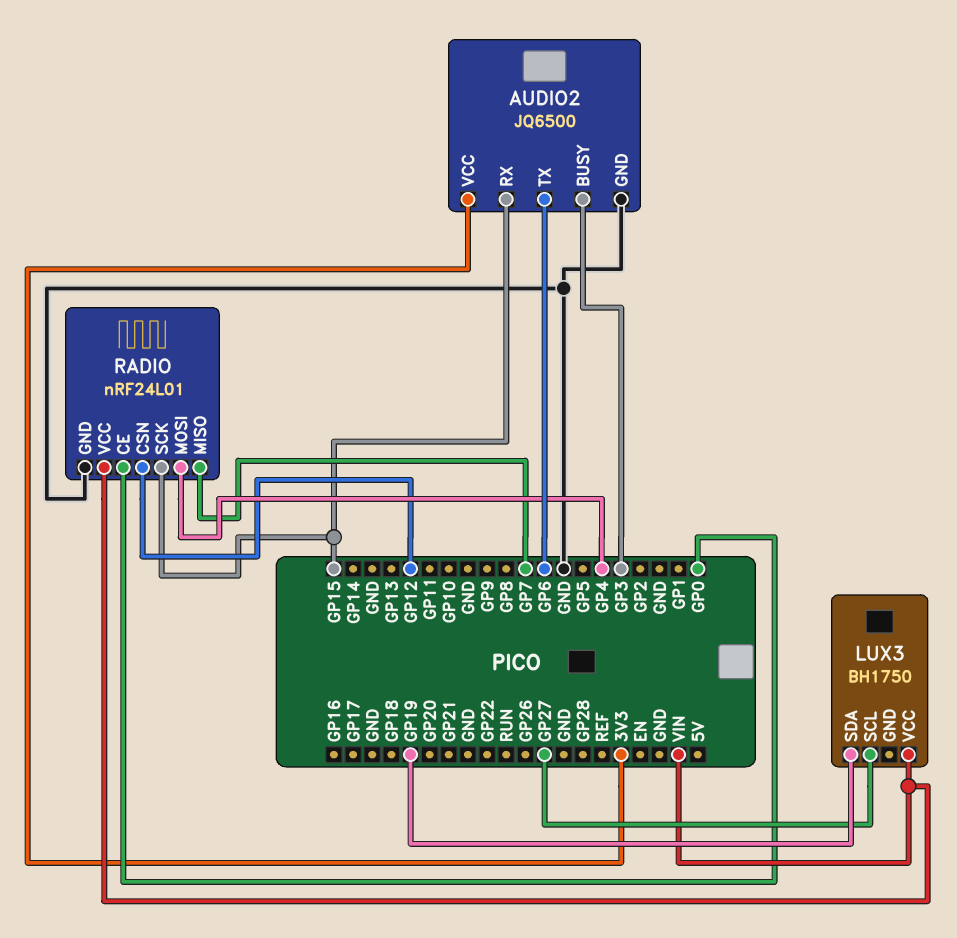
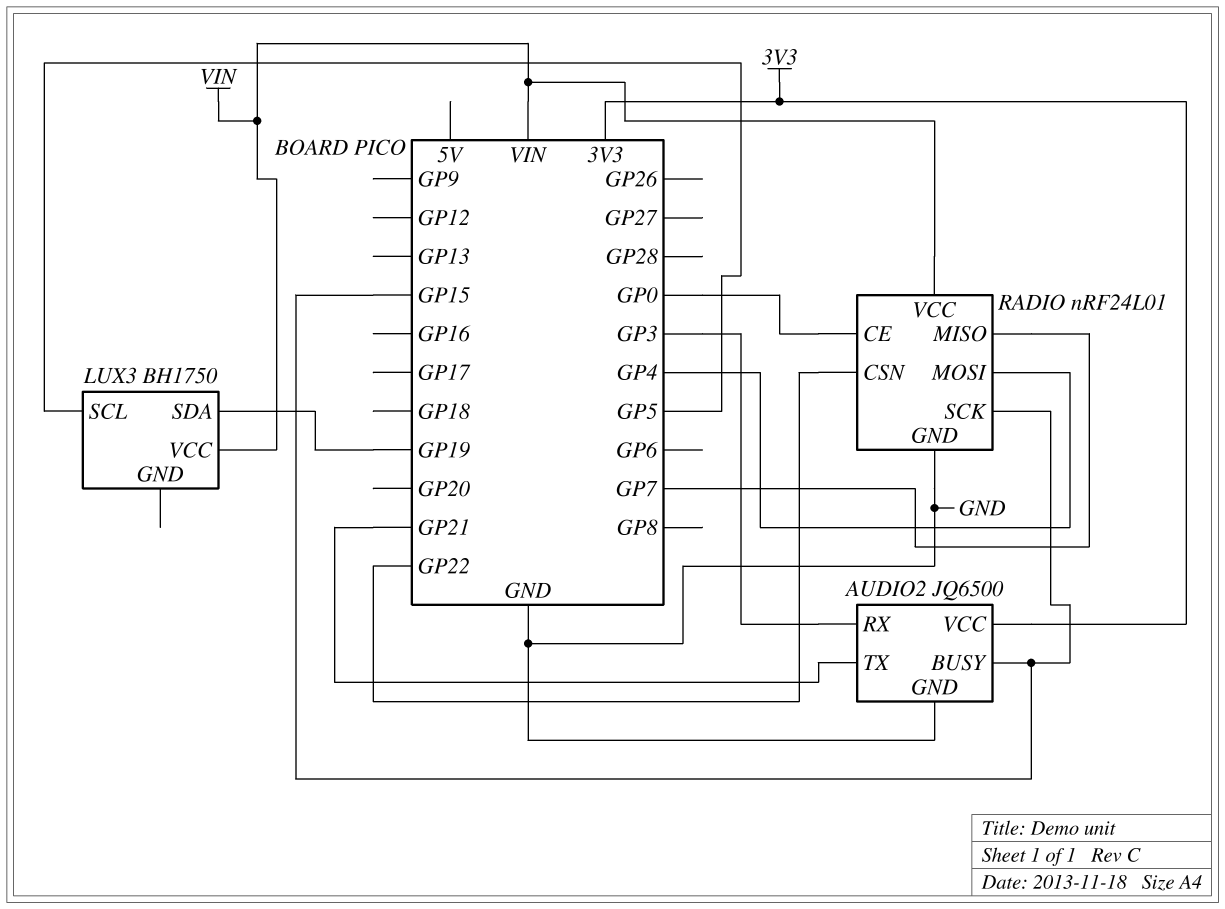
AUDIO2 pin BUSY: GP3 -> GP15
AUDIO2 pin RX: GP15 -> GP3
AUDIO2 pin TX: GP6 -> GP21
LUX3 pin SCL: GP27 -> GP5
RADIO pin CSN: GP12 -> GP22

